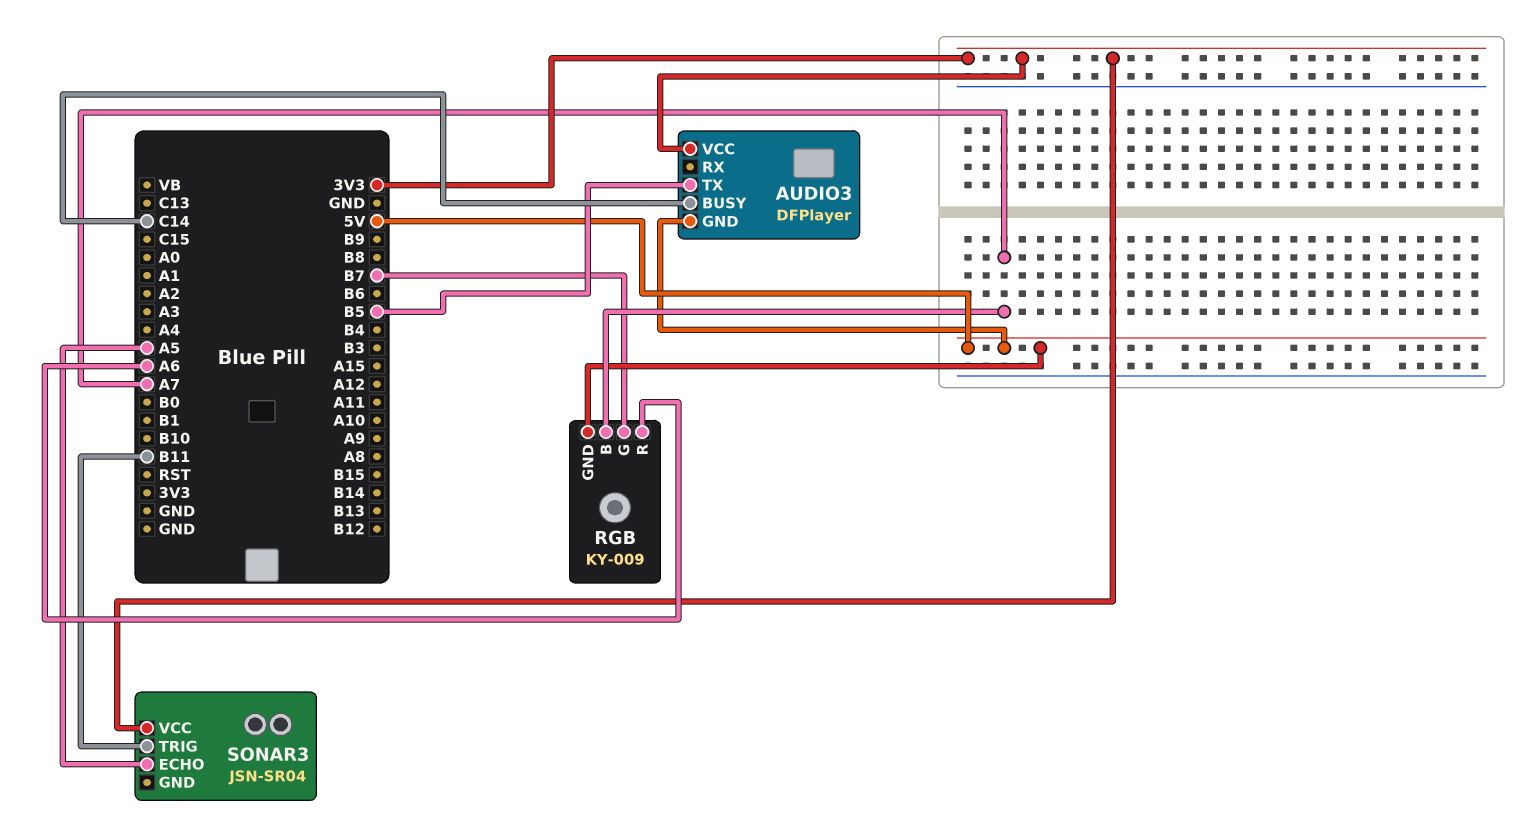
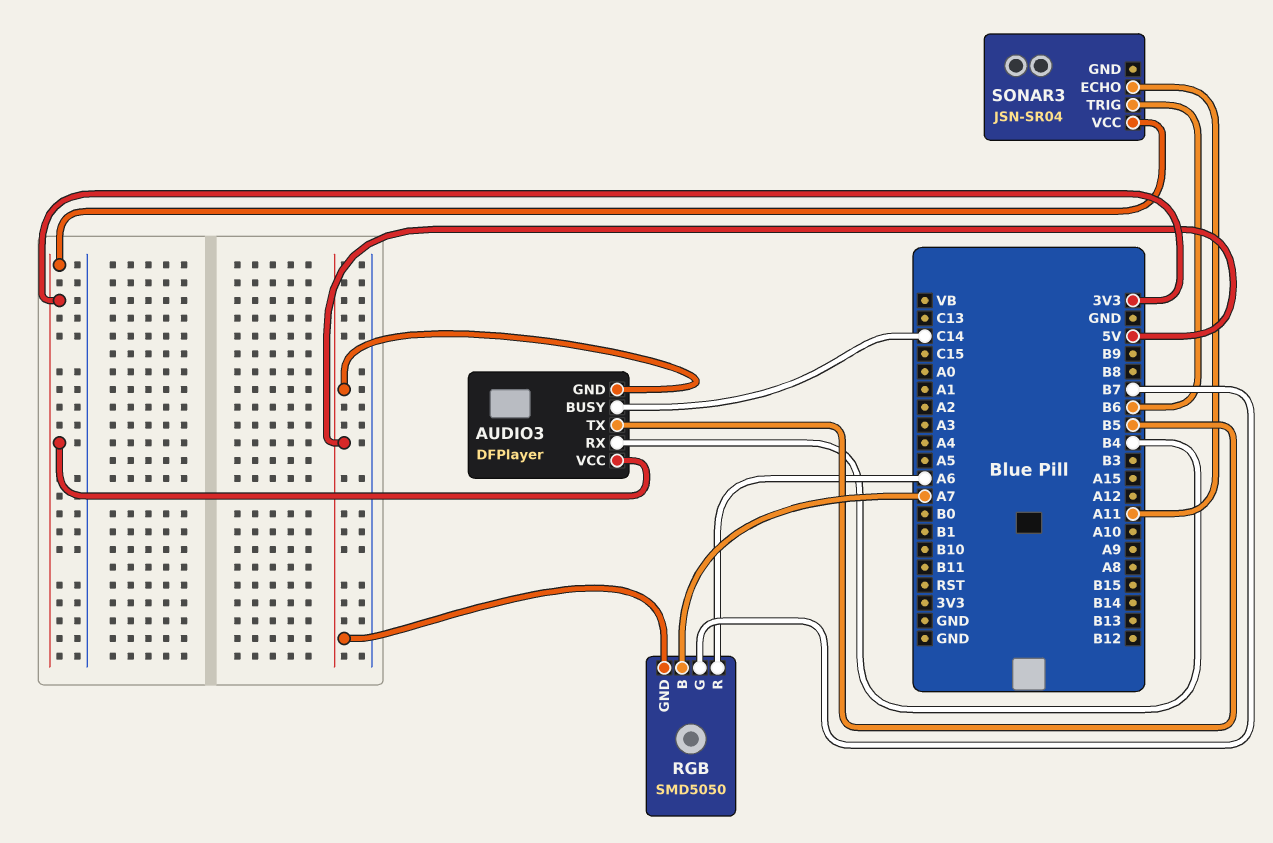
AUDIO3 pin RX: none -> B4
RGB: KY-009 -> SMD5050
SONAR3 pin ECHO: A5 -> A11
SONAR3 pin TRIG: B11 -> B6

